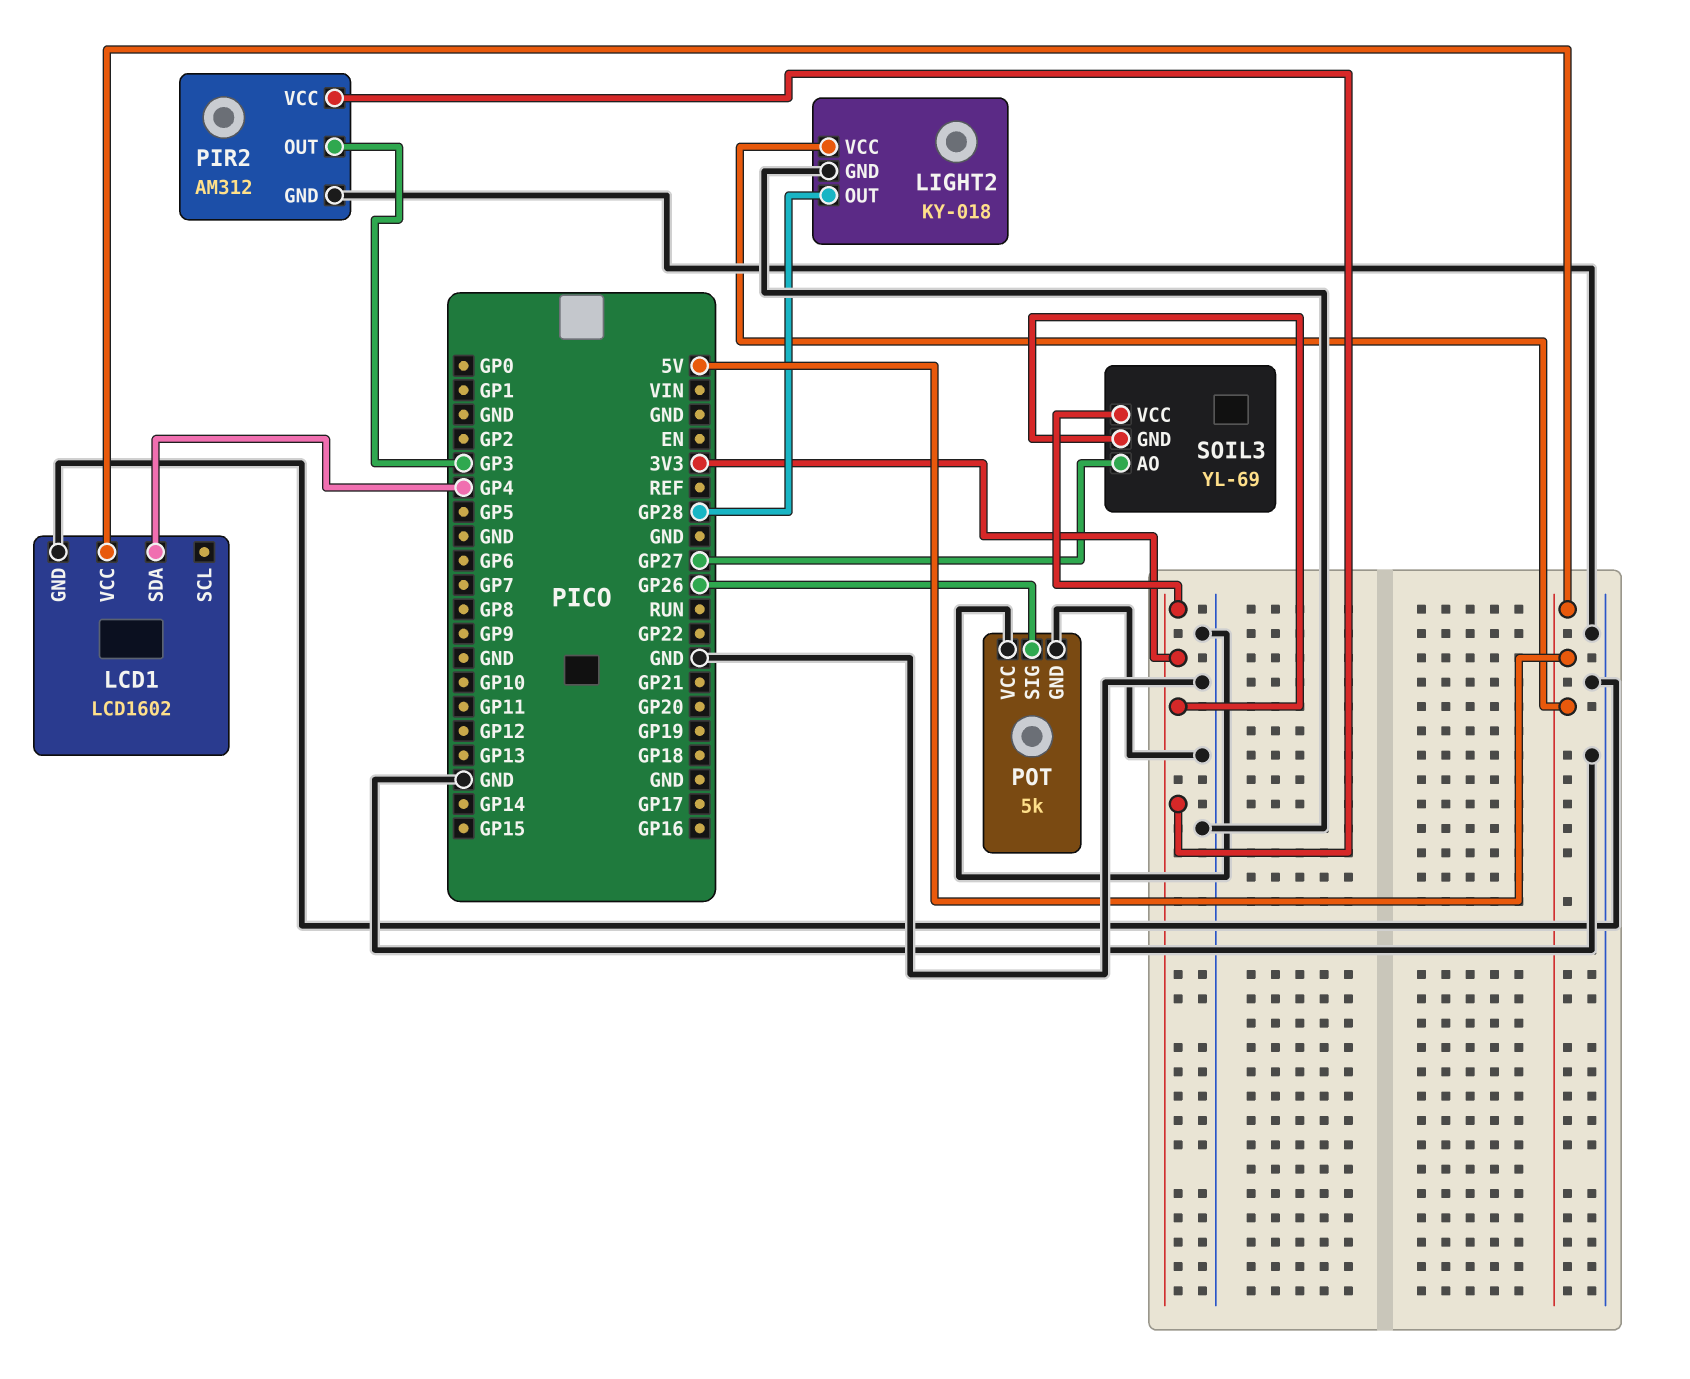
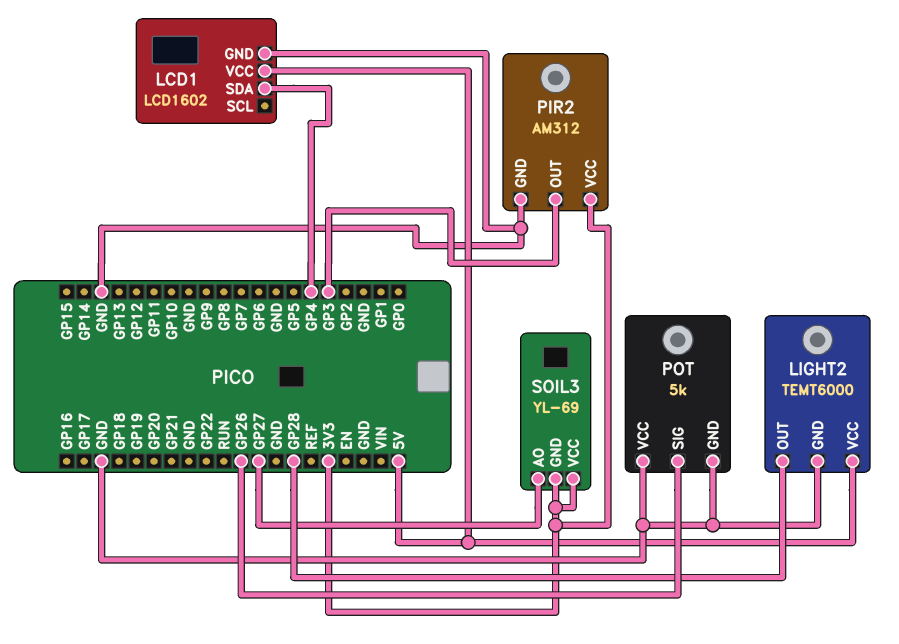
LIGHT2: KY-018 -> TEMT6000

